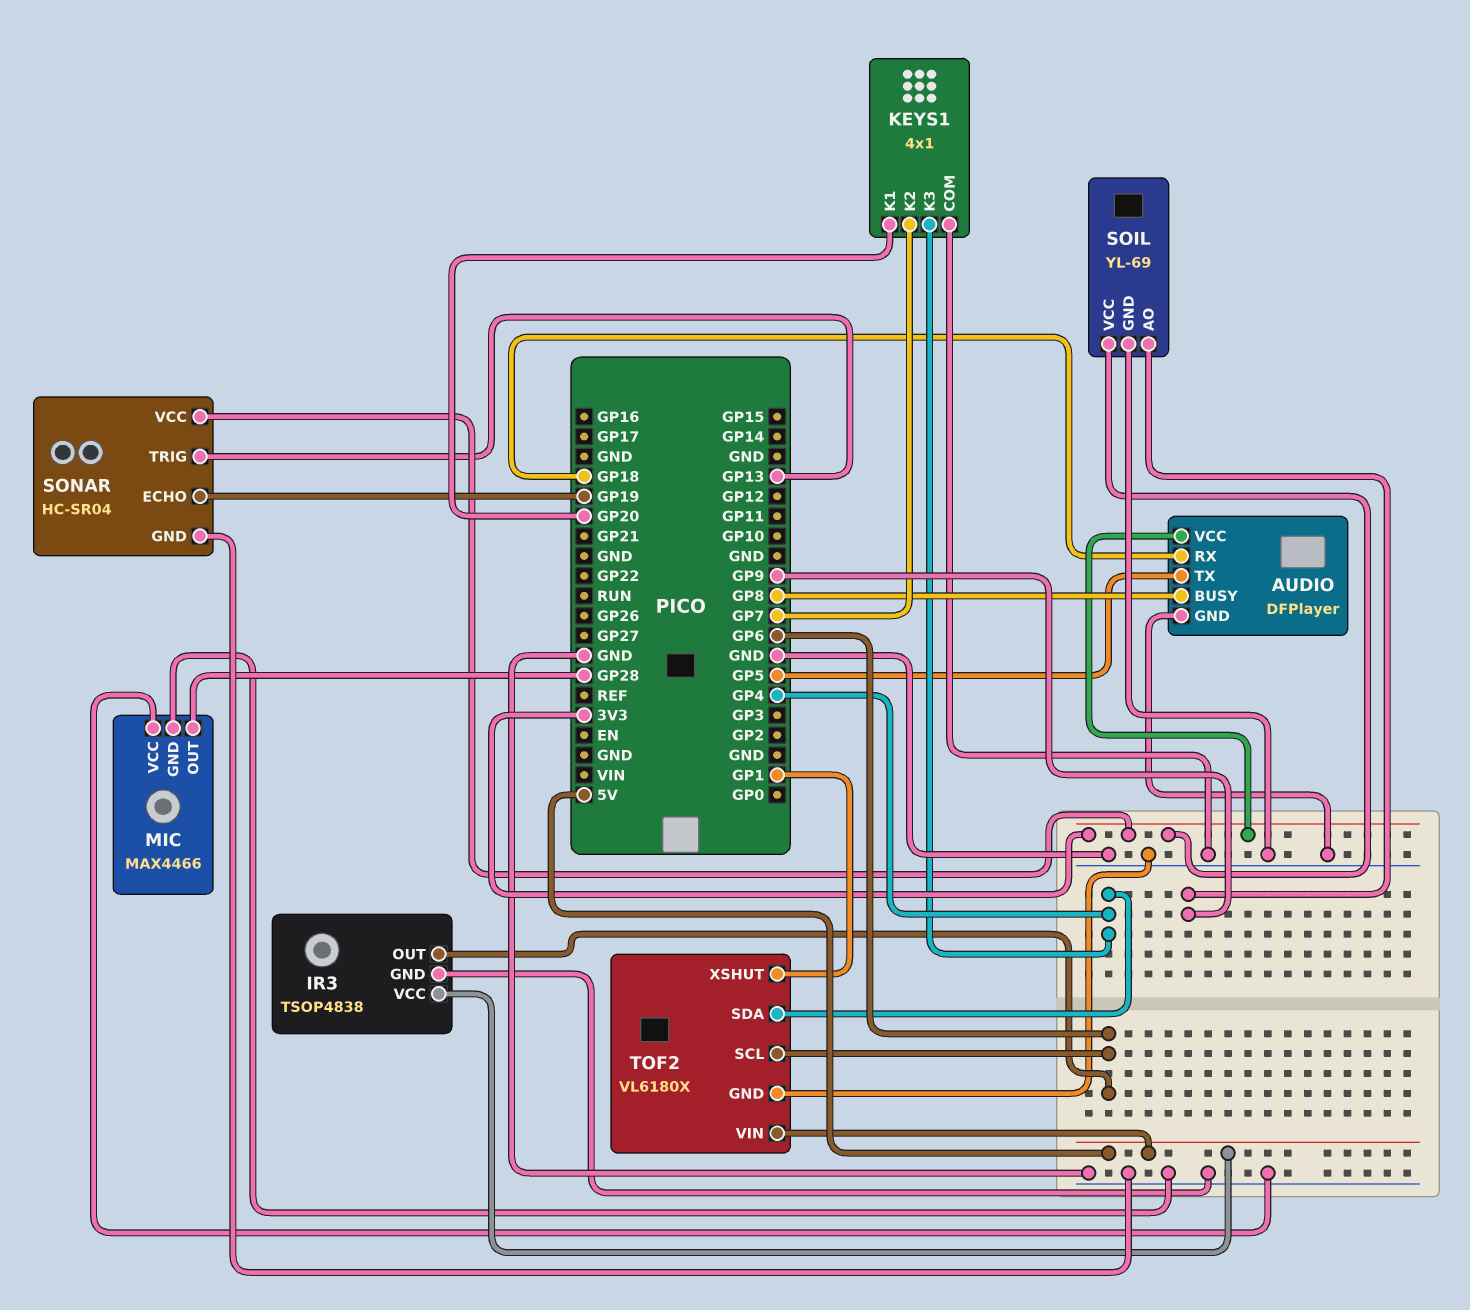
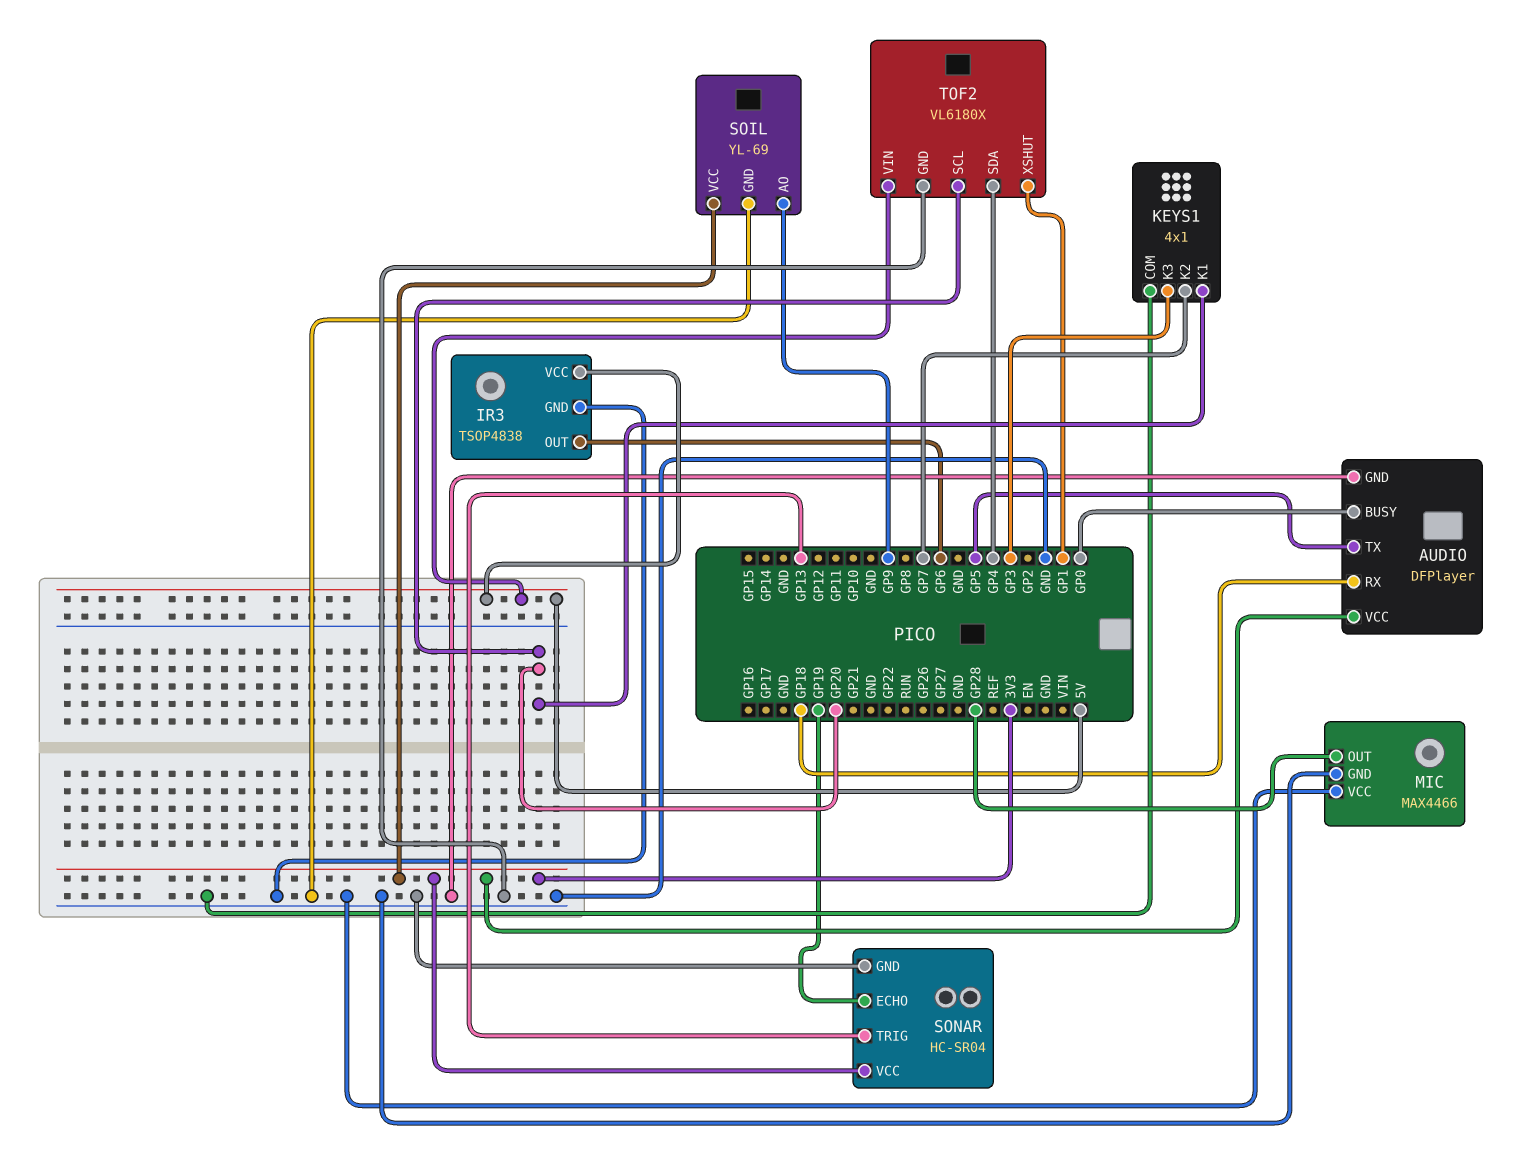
AUDIO pin BUSY: GP8 -> GP0
KEYS1 pin K3: GP4 -> GP3
TOF2 pin SCL: GP6 -> GP20

